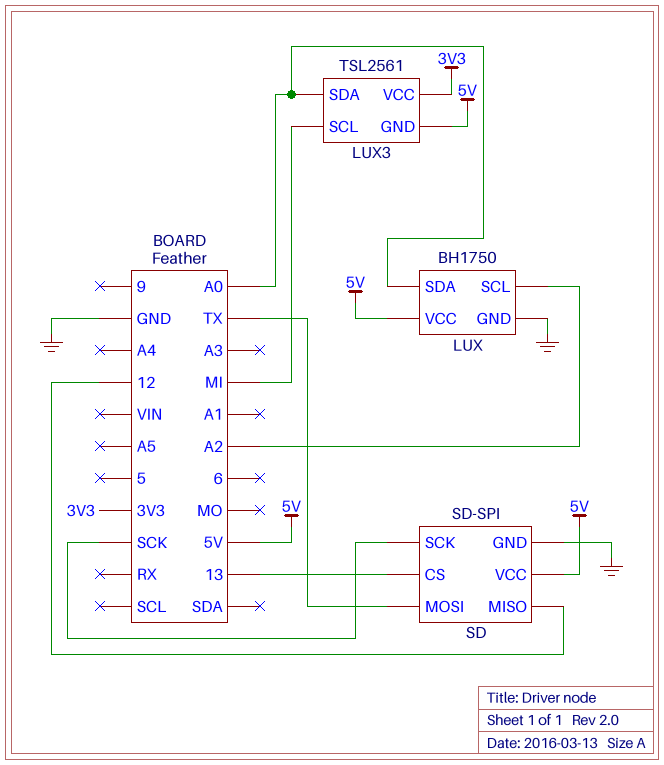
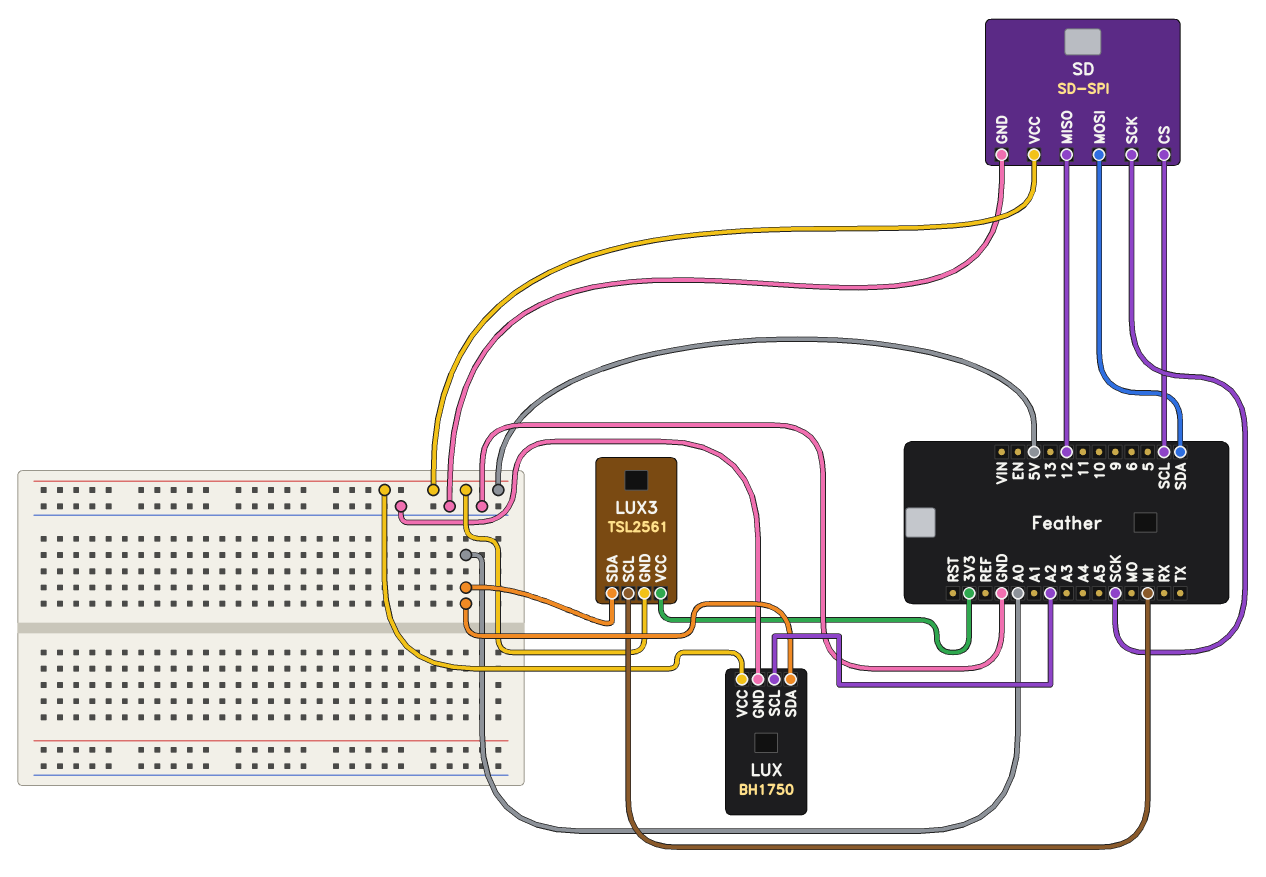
SD pin CS: 13 -> SCL
SD pin MOSI: TX -> SDA

